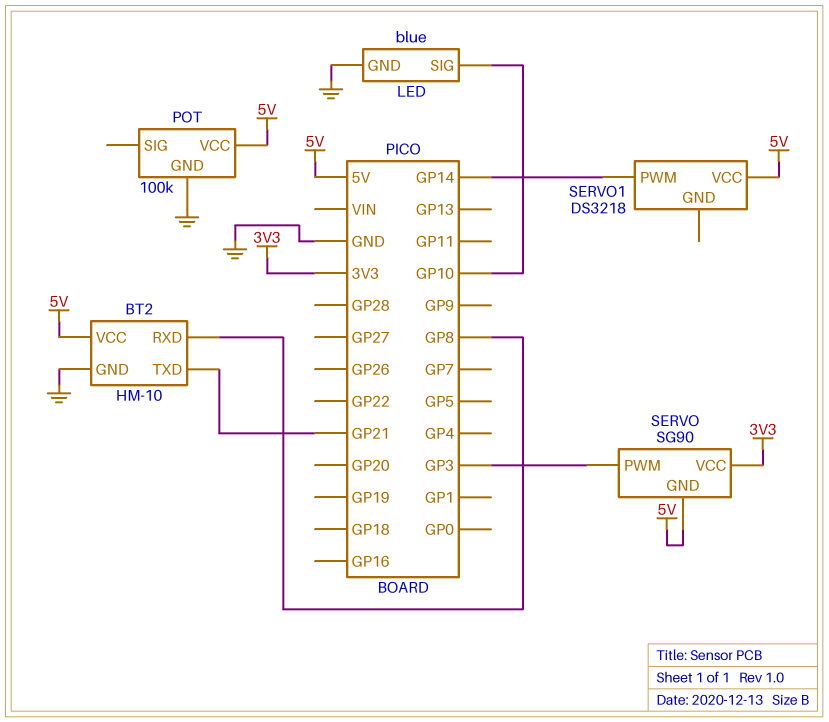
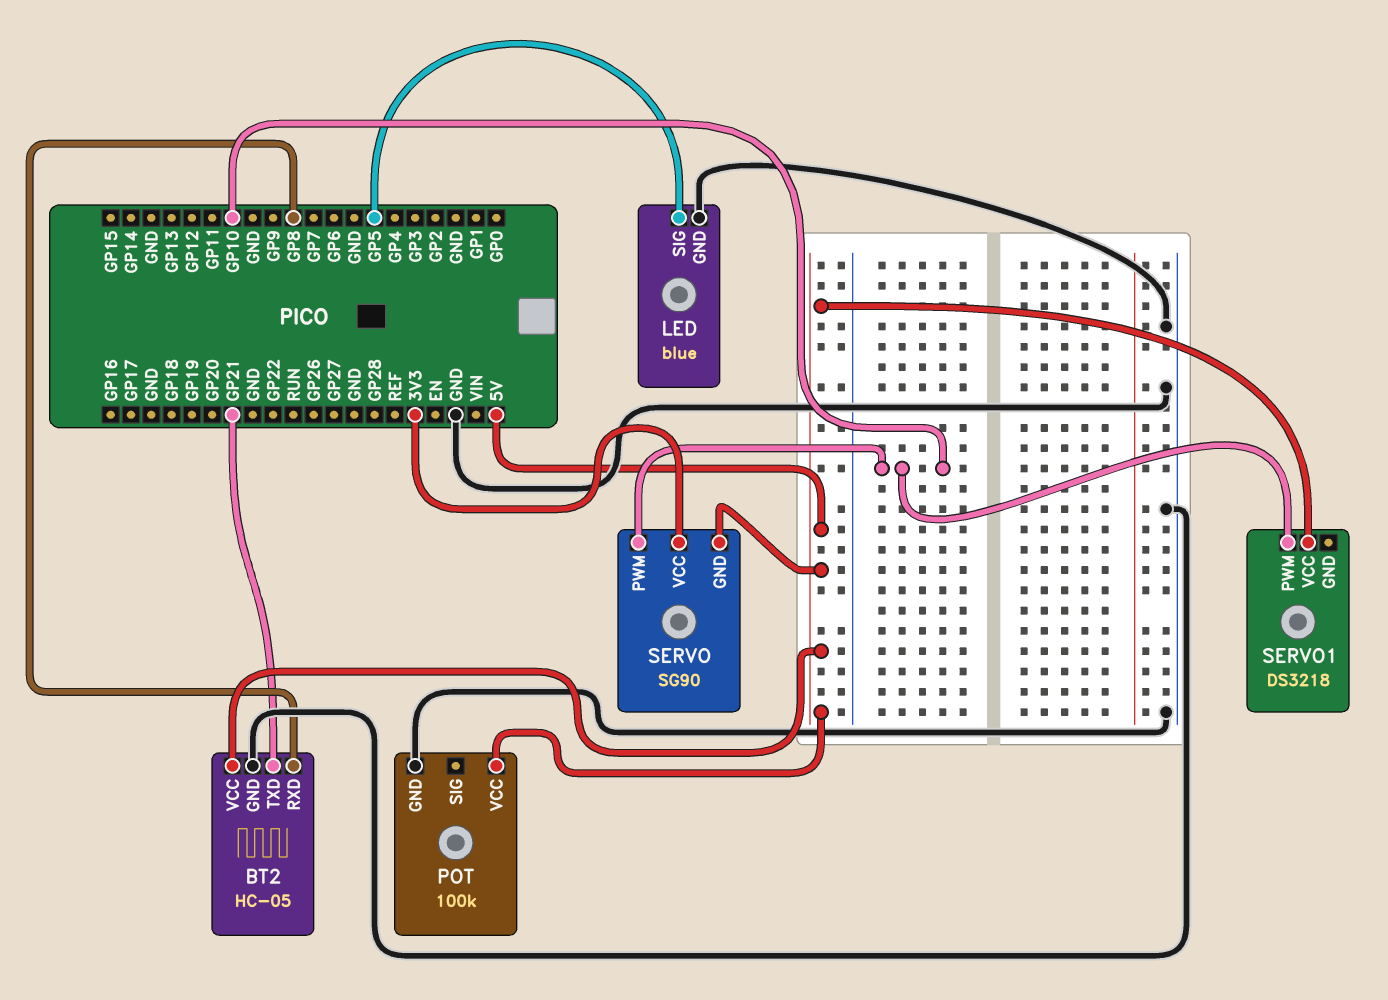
BT2: HM-10 -> HC-05
LED pin SIG: GP10 -> GP5
SERVO pin PWM: GP3 -> GP10
SERVO1 pin PWM: GP14 -> GP10

